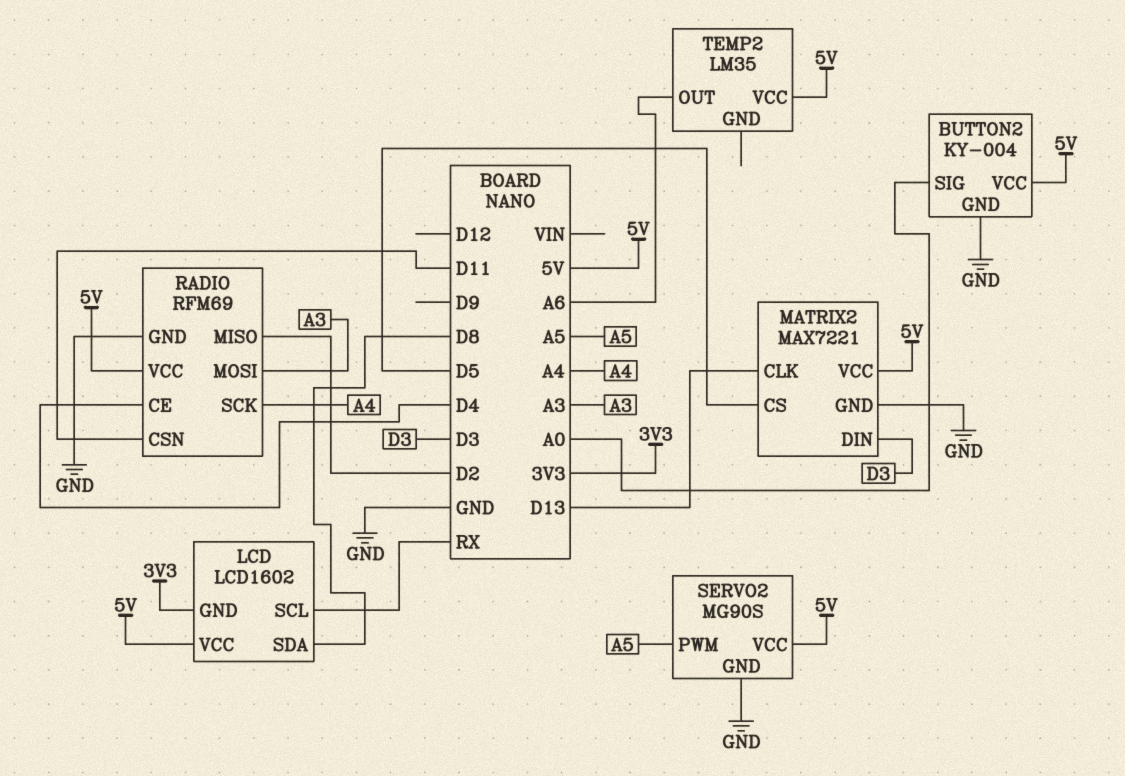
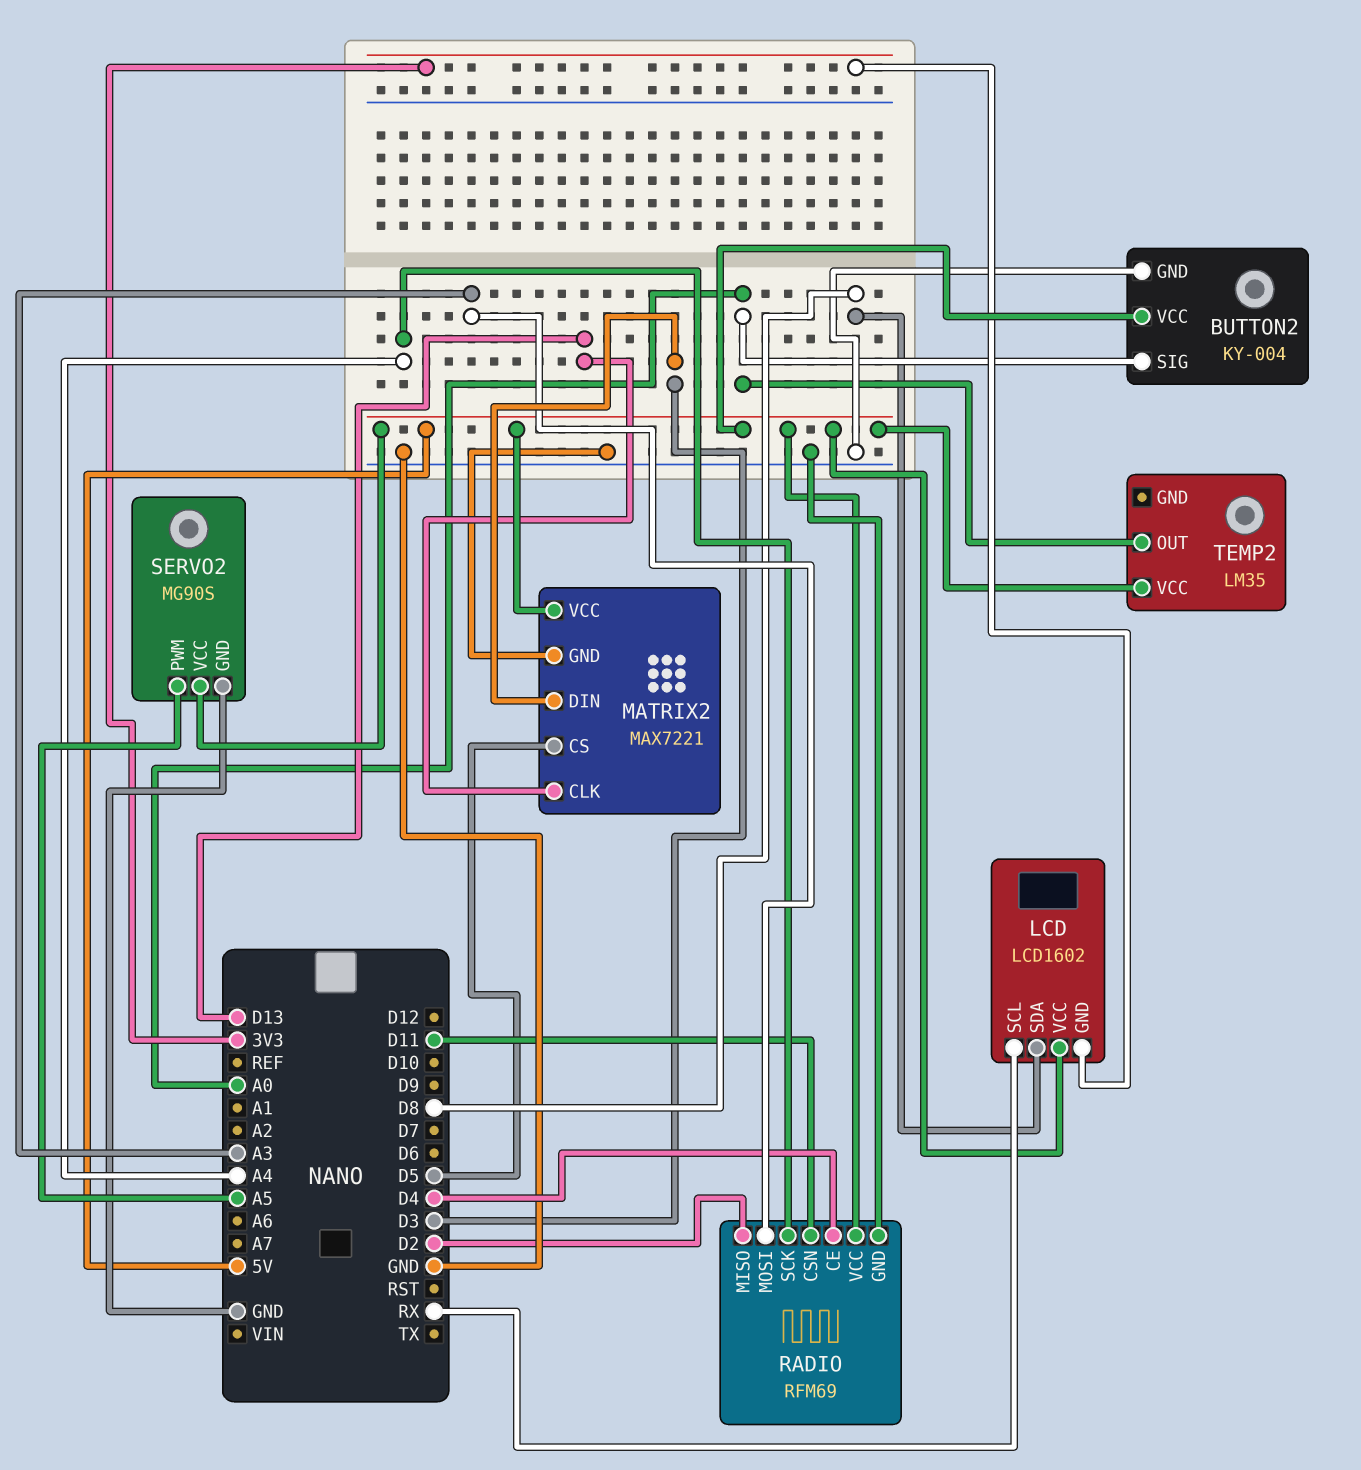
TEMP2 pin OUT: A6 -> A0

